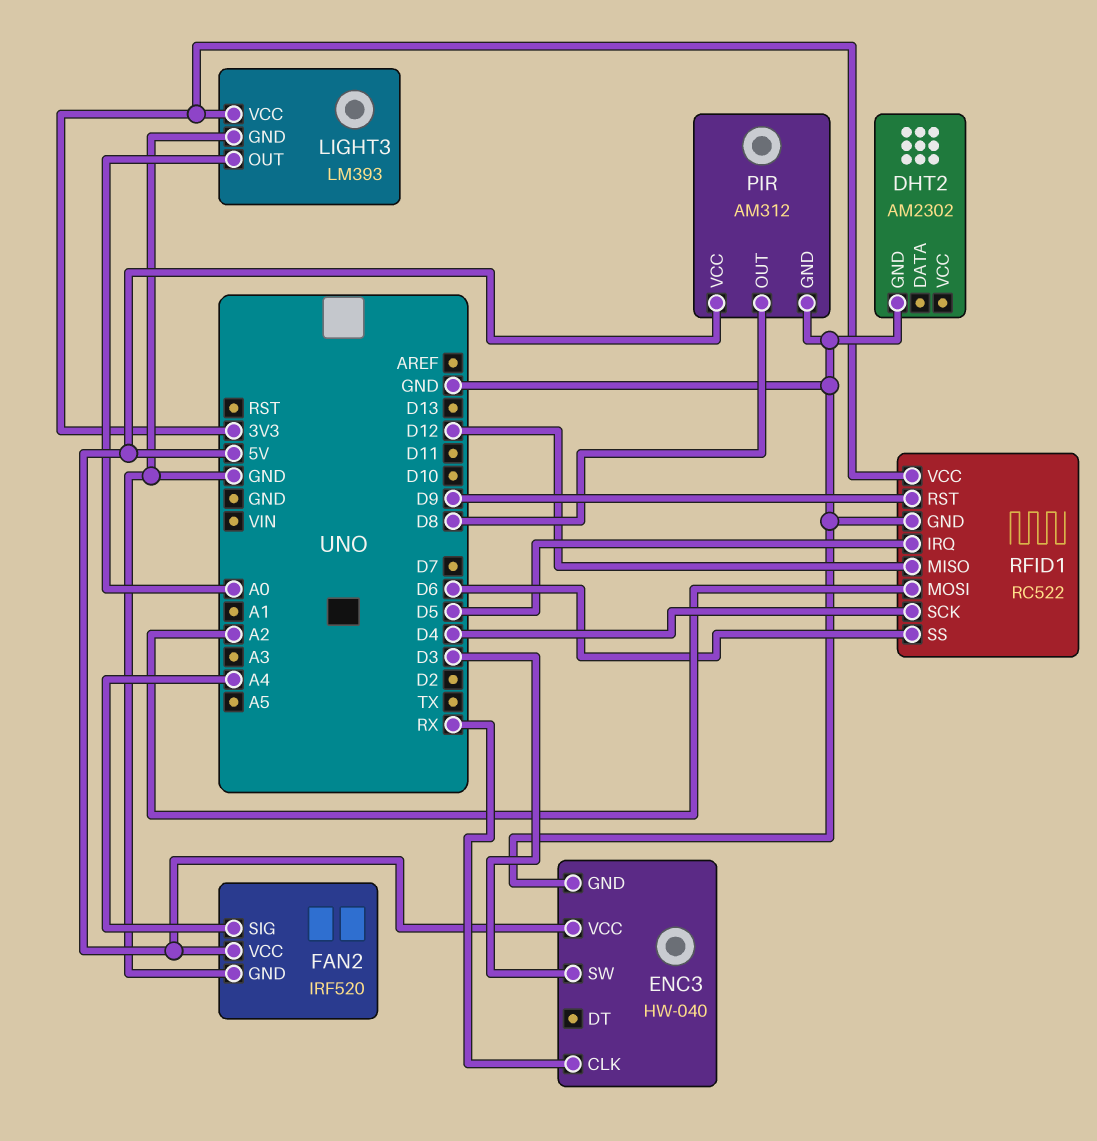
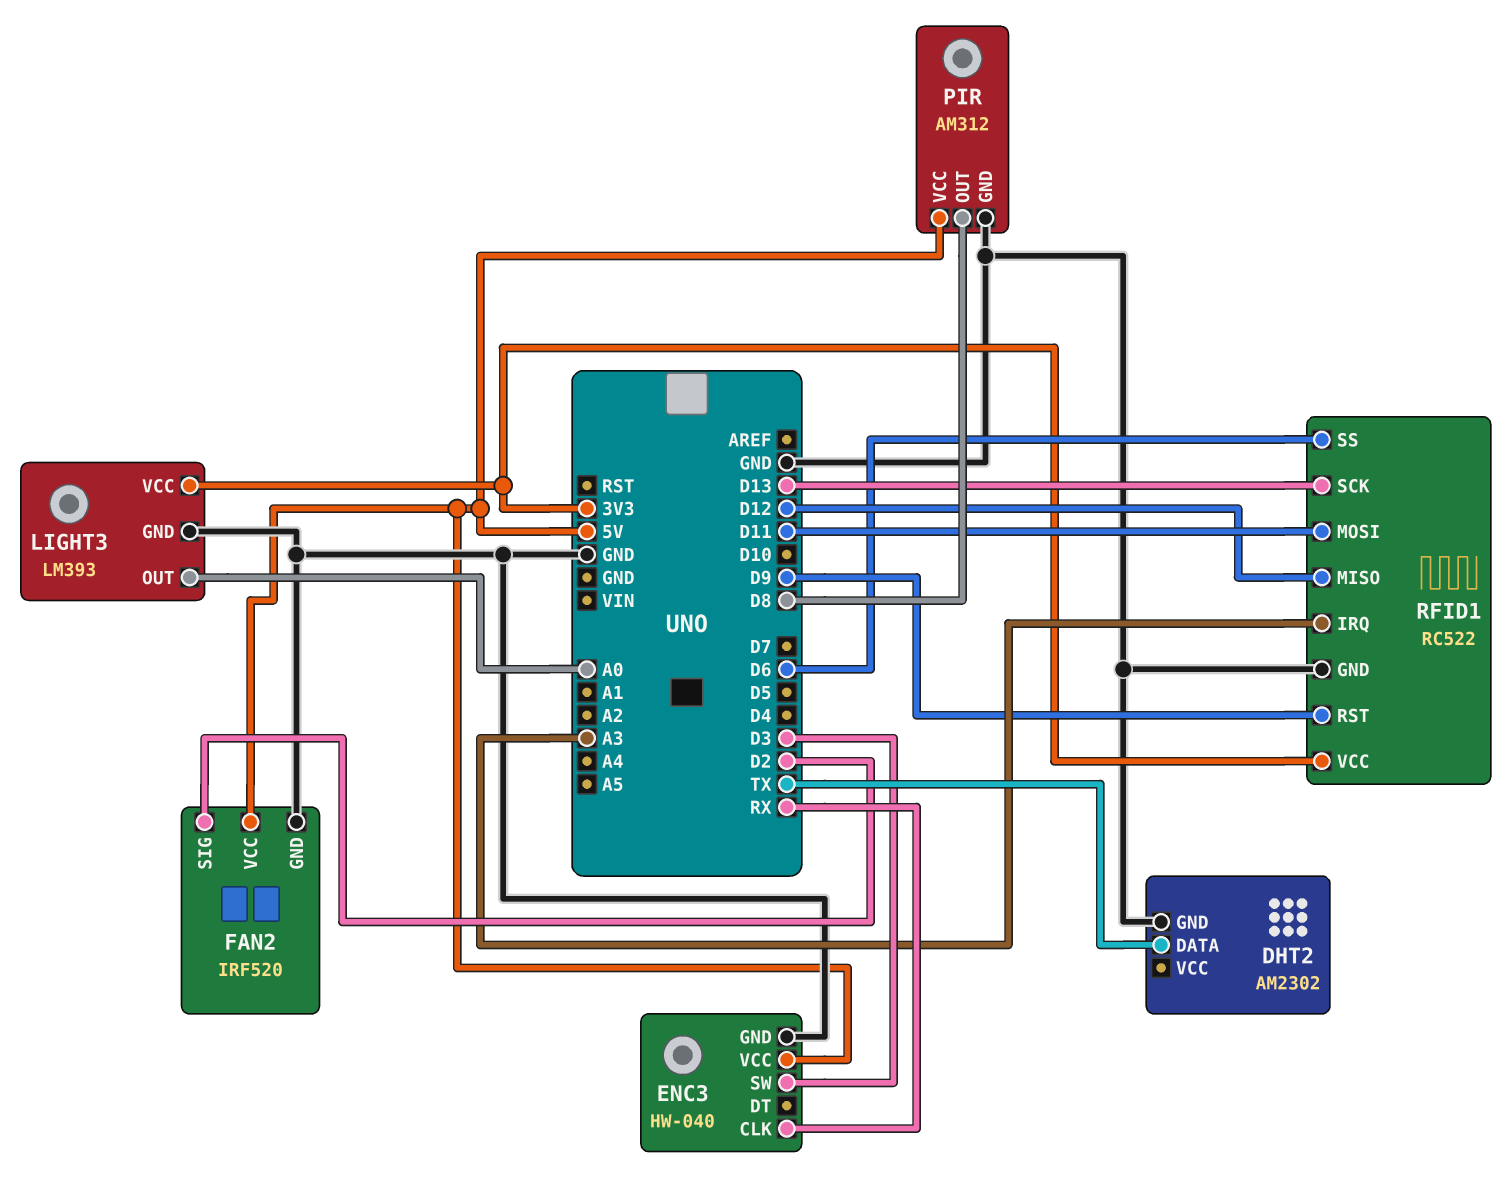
DHT2 pin DATA: none -> TX
FAN2 pin SIG: A4 -> D2
RFID1 pin IRQ: D5 -> A3
RFID1 pin MOSI: A2 -> D11
RFID1 pin SCK: D4 -> D13

